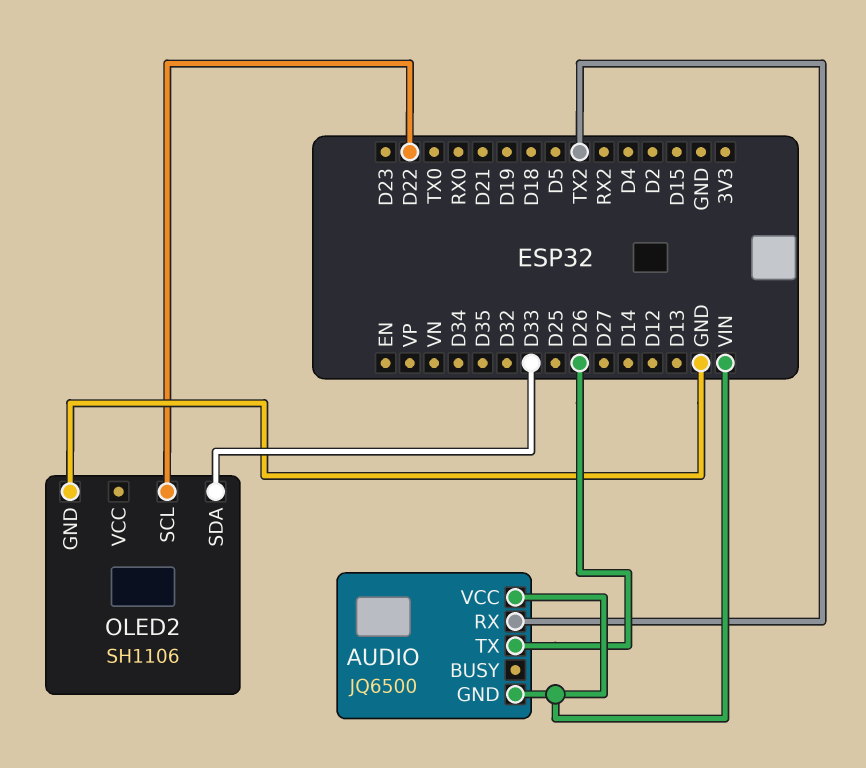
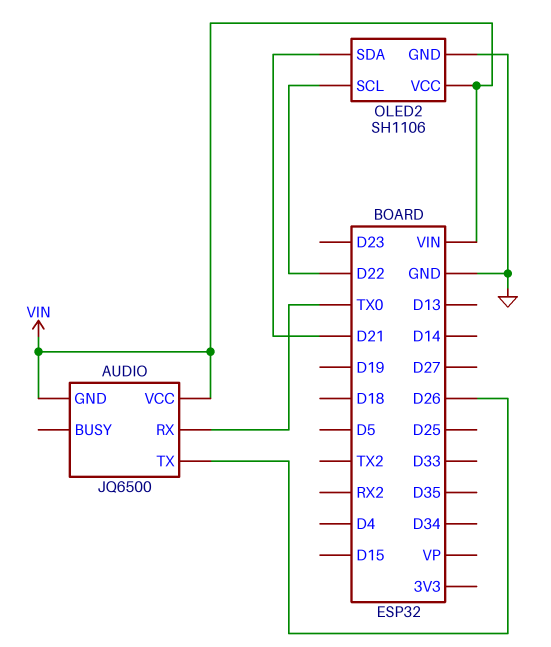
AUDIO pin RX: TX2 -> TX0
OLED2 pin SDA: D33 -> D21
OLED2 pin VCC: none -> VIN

